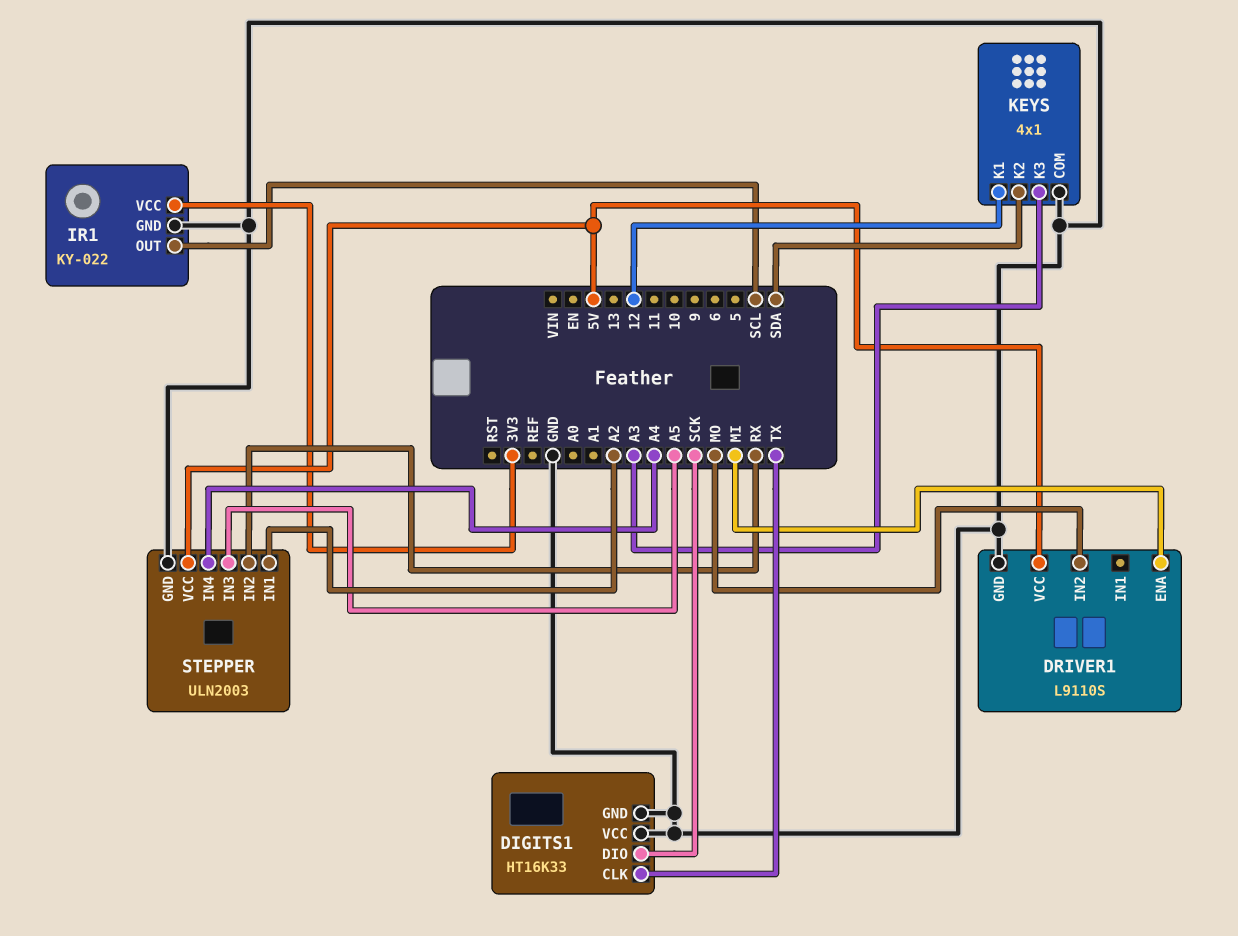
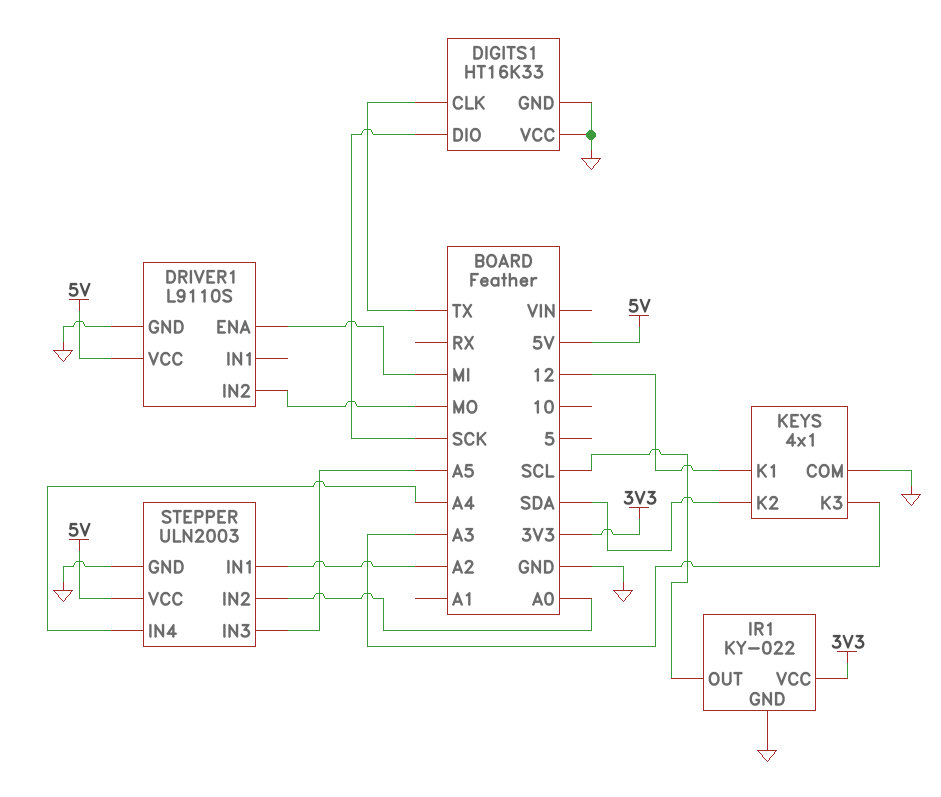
STEPPER pin IN2: RX -> A0

